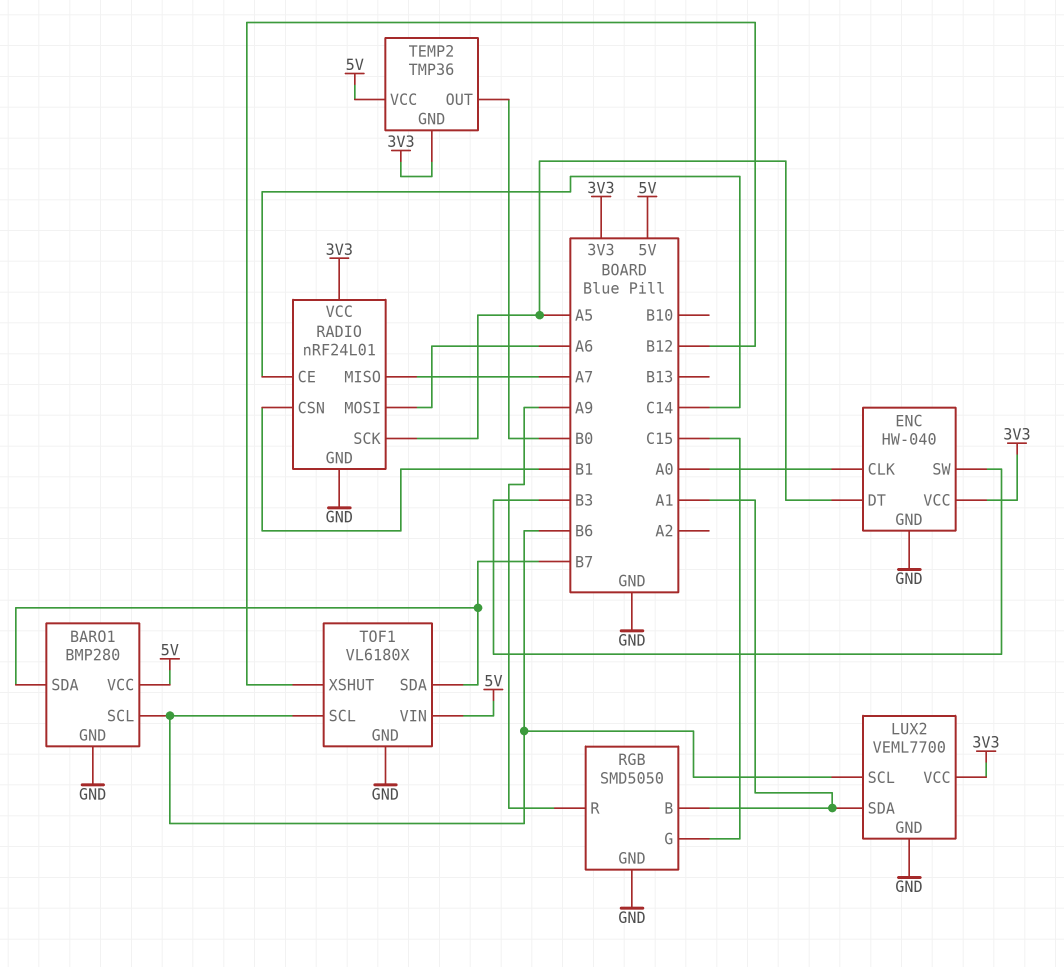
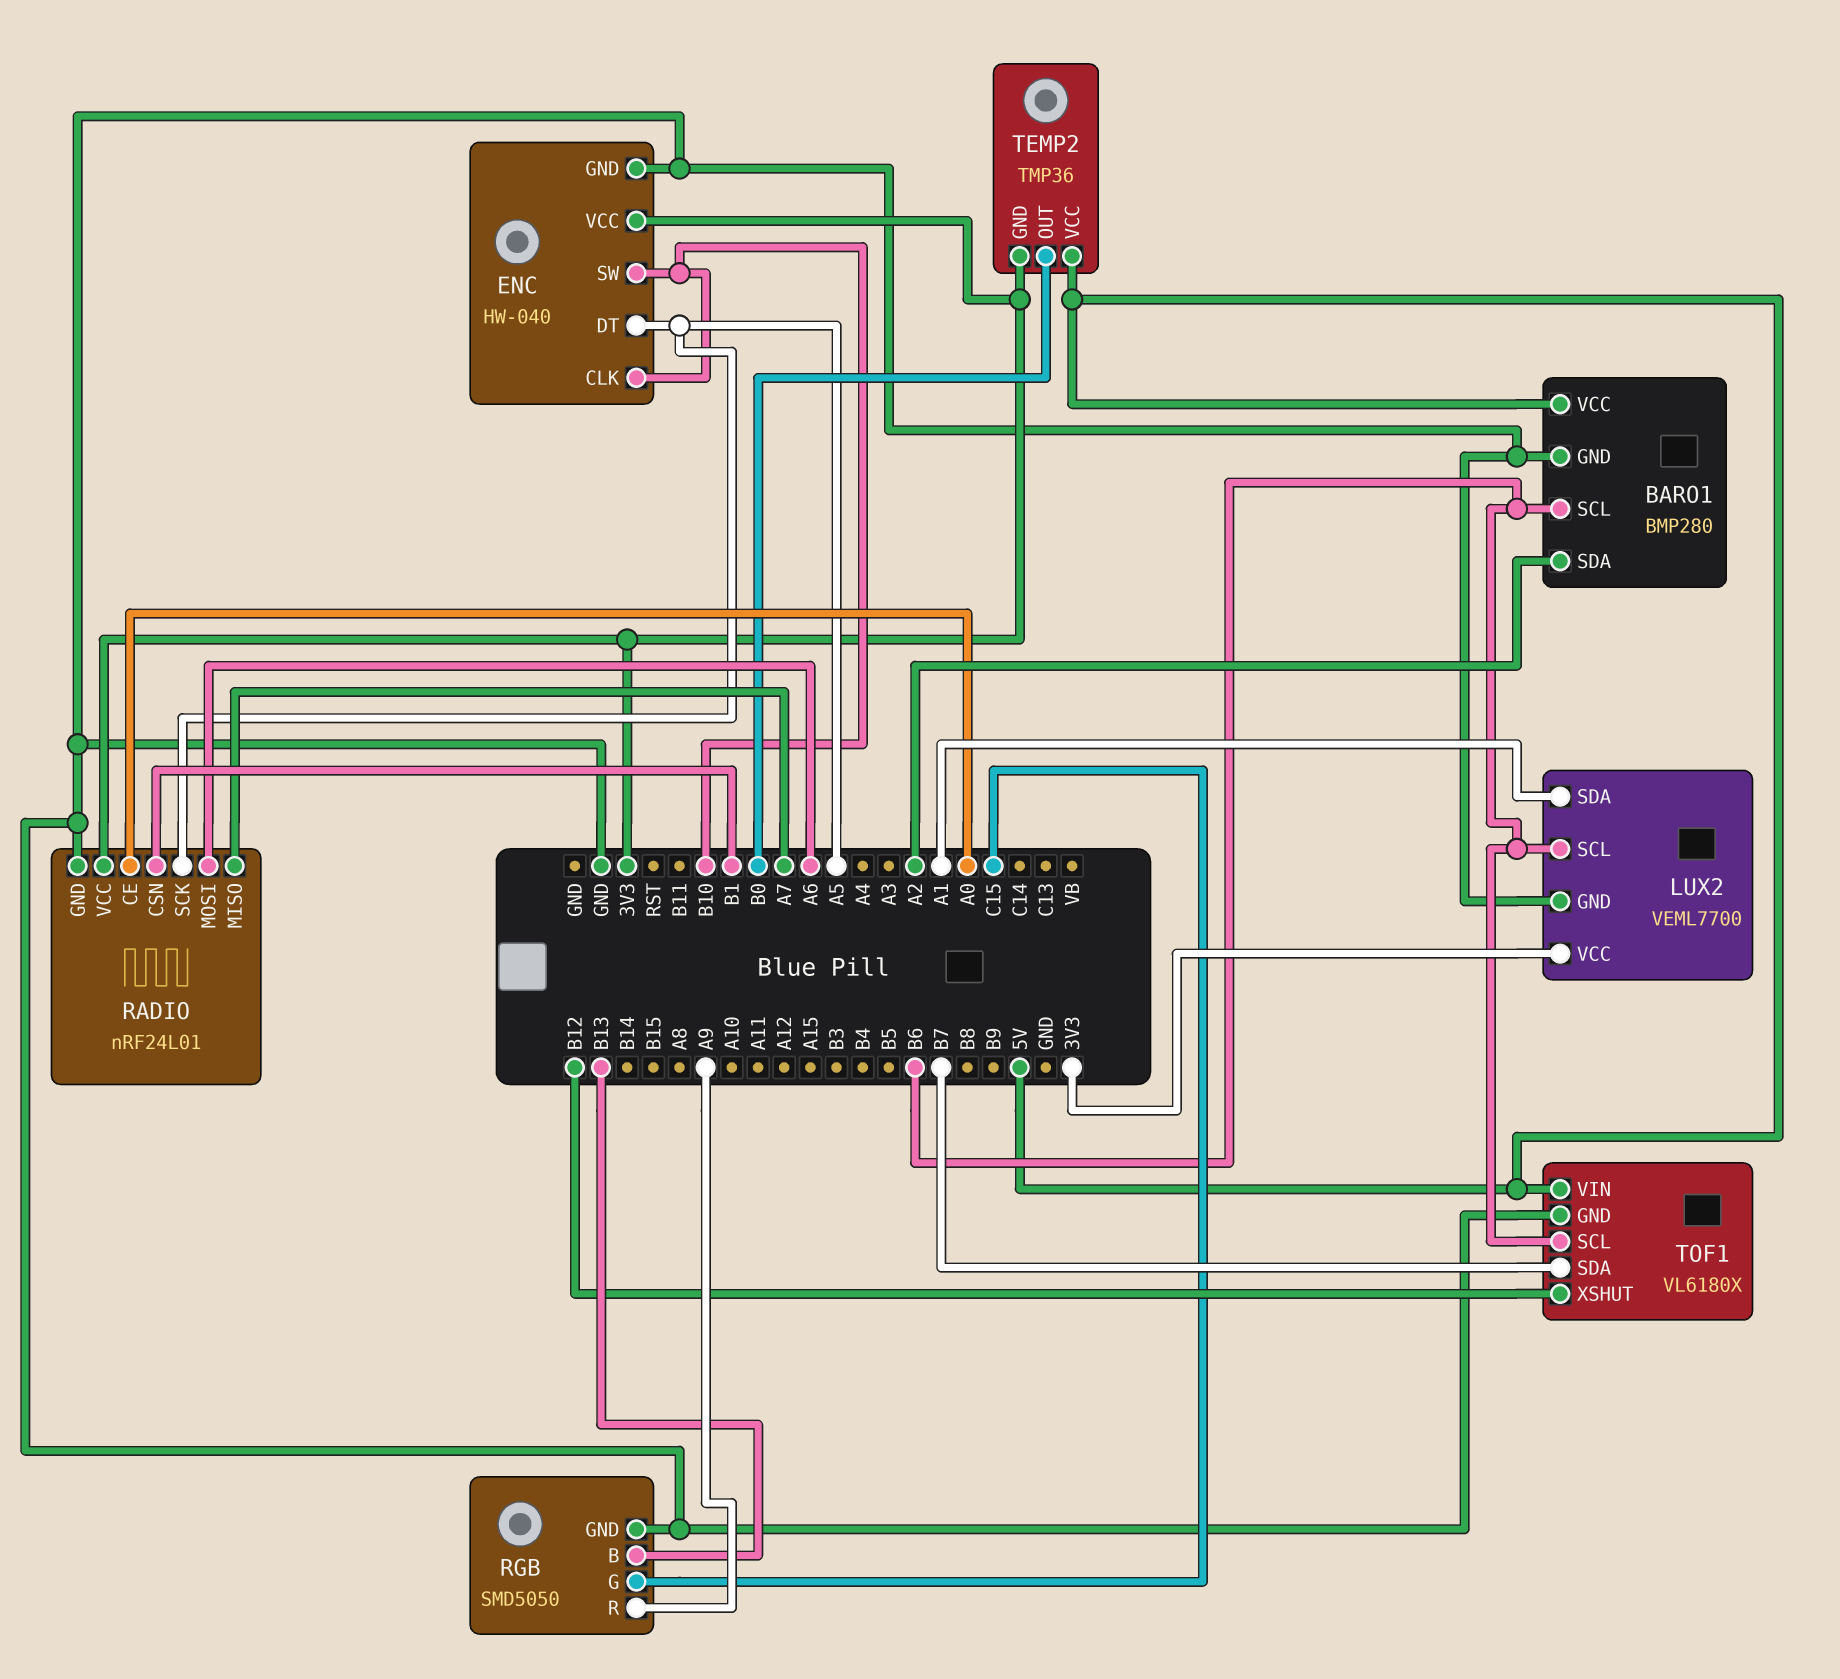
BARO1 pin SDA: B7 -> A2
ENC pin CLK: A0 -> B10
ENC pin SW: B3 -> B10
RADIO pin CE: C14 -> A0
RGB pin B: A1 -> B13

